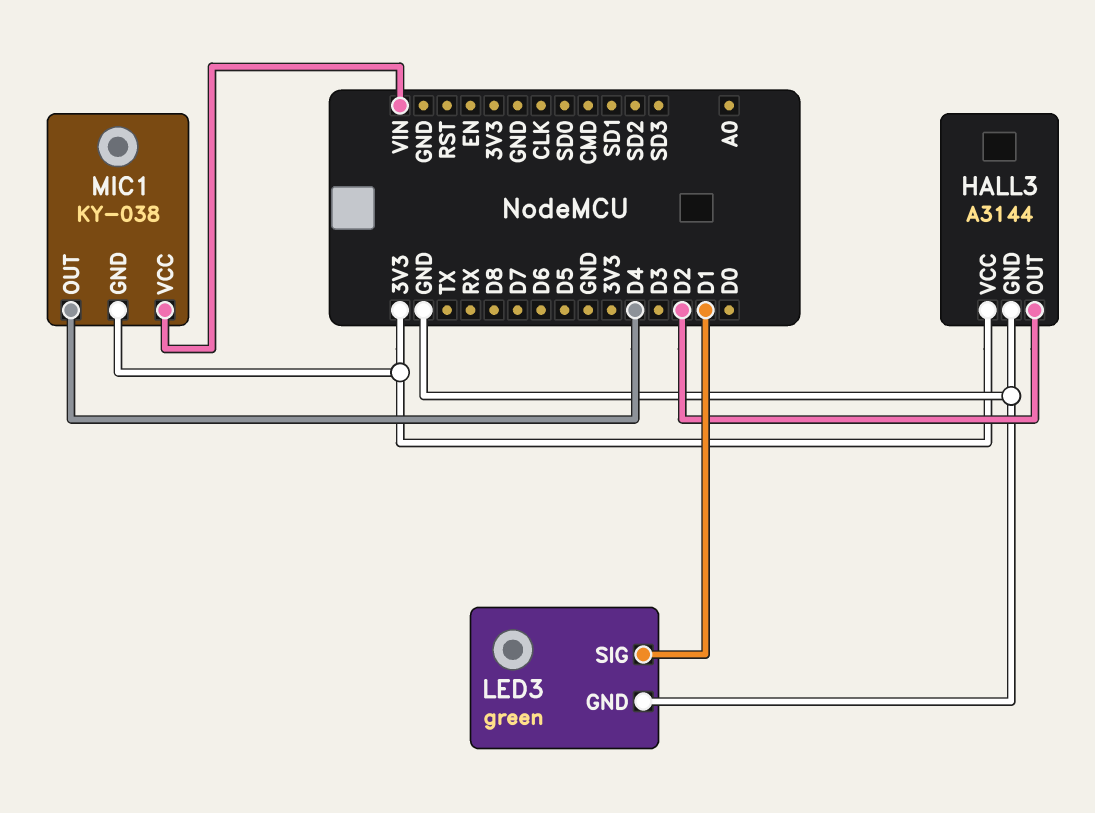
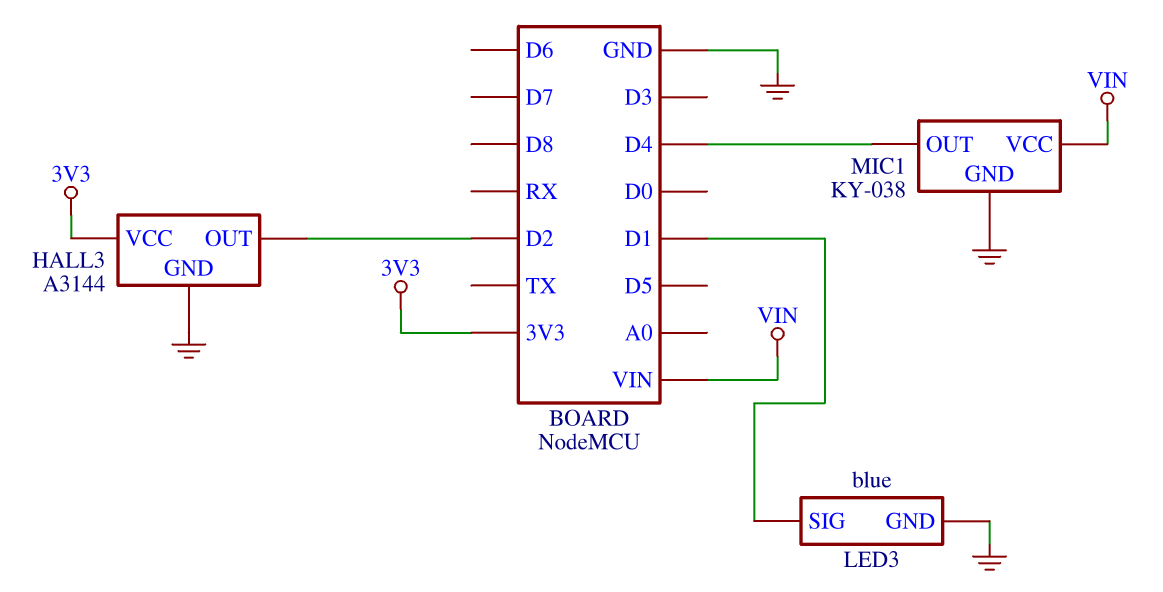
LED3: green -> blue
MIC1 pin GND: 3V3 -> GND

